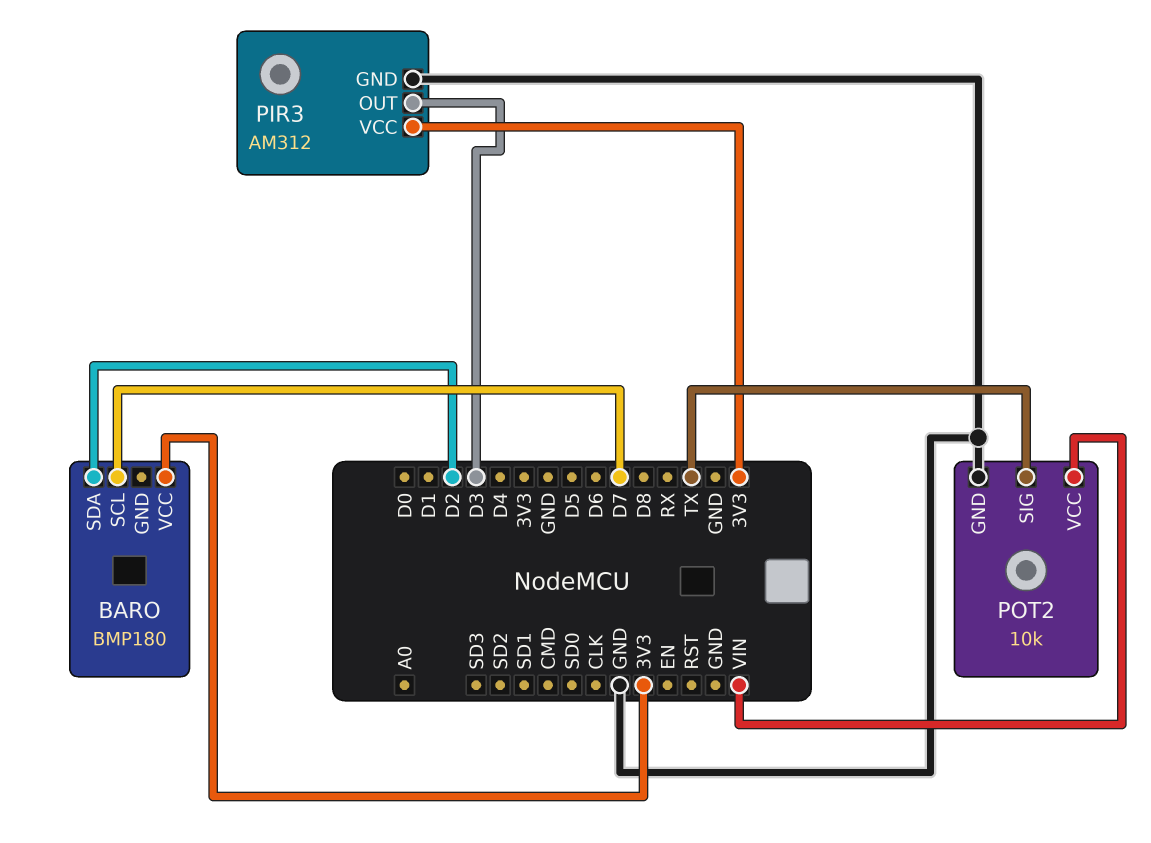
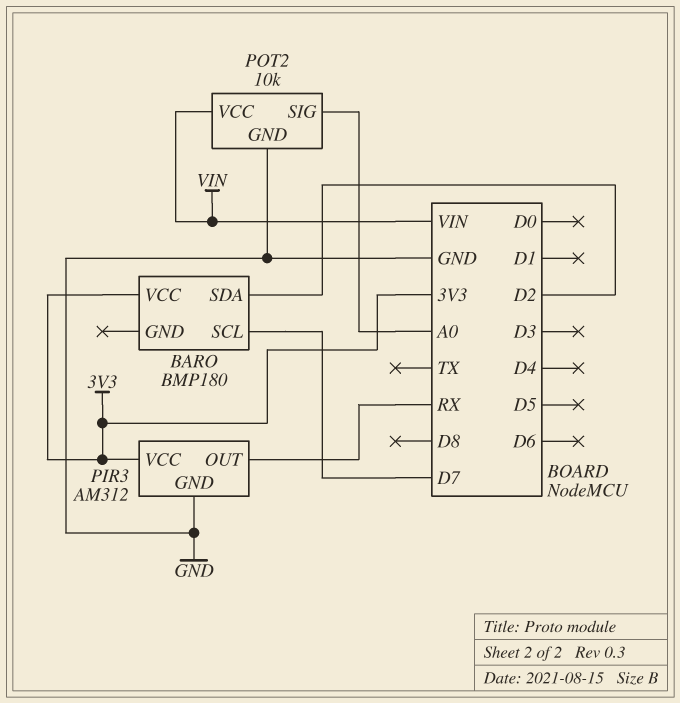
PIR3 pin OUT: D3 -> RX
POT2 pin SIG: TX -> A0

